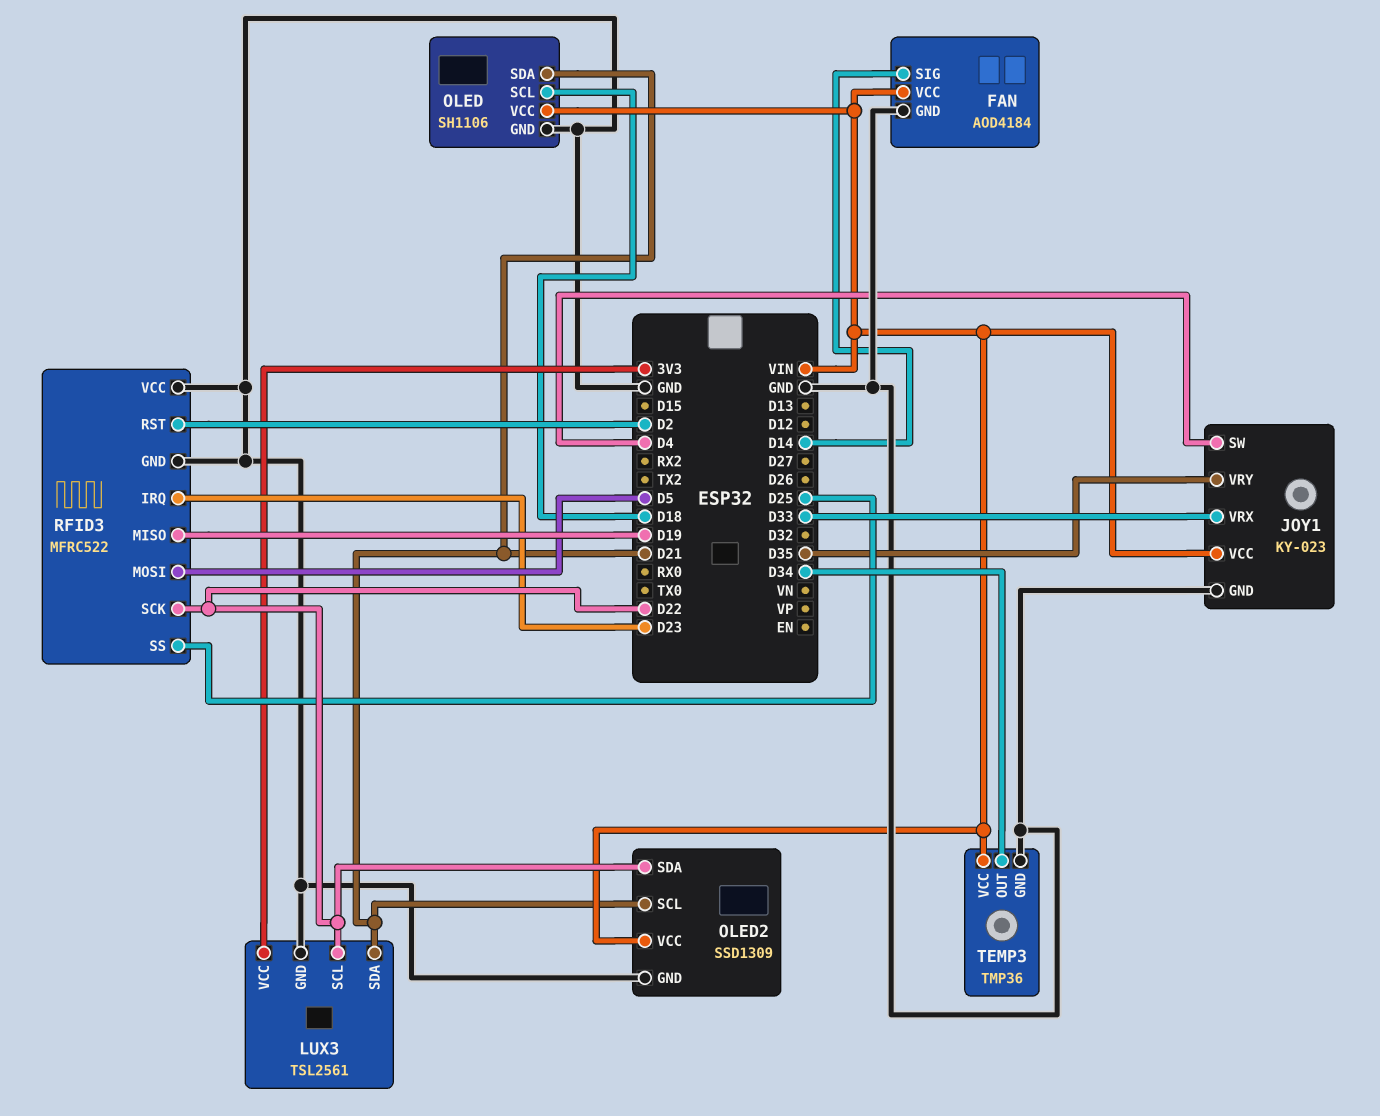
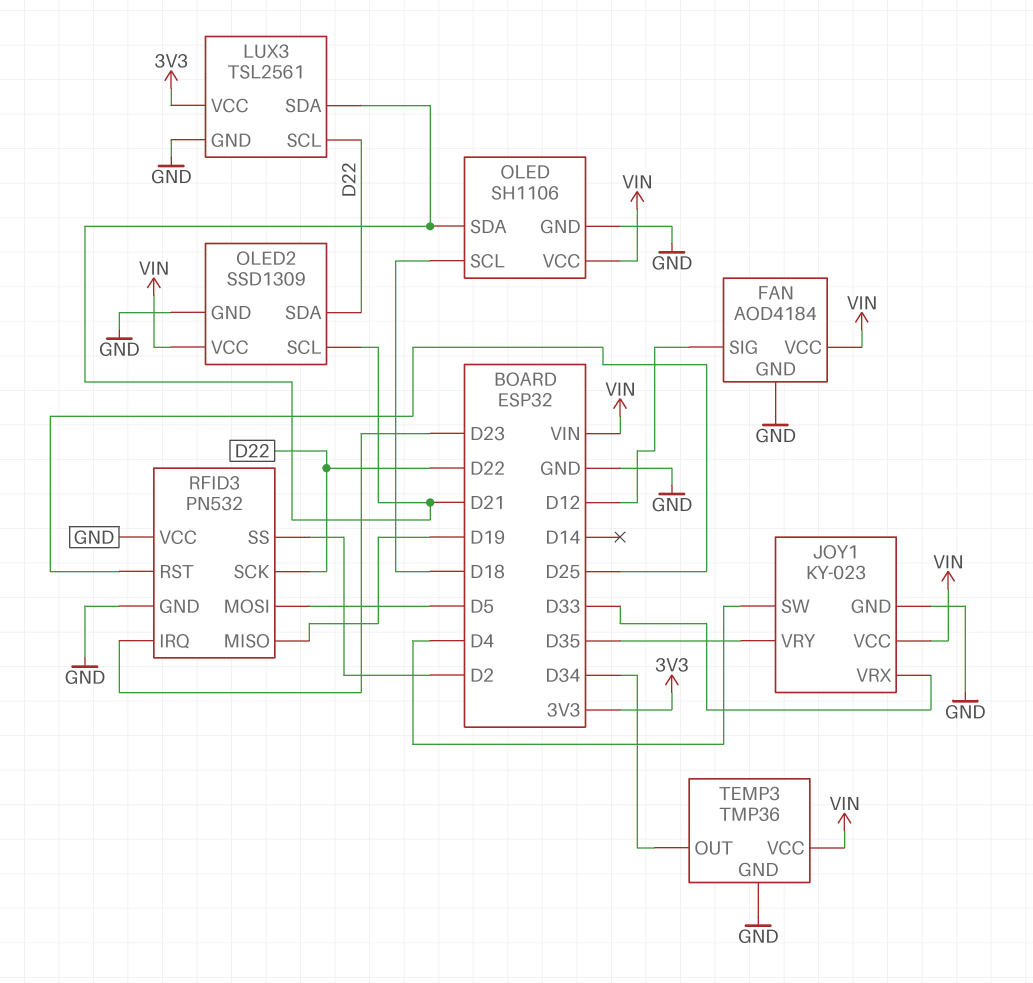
FAN pin SIG: D14 -> D12
RFID3: MFRC522 -> PN532
RFID3 pin RST: D2 -> D25
RFID3 pin SS: D25 -> D2

